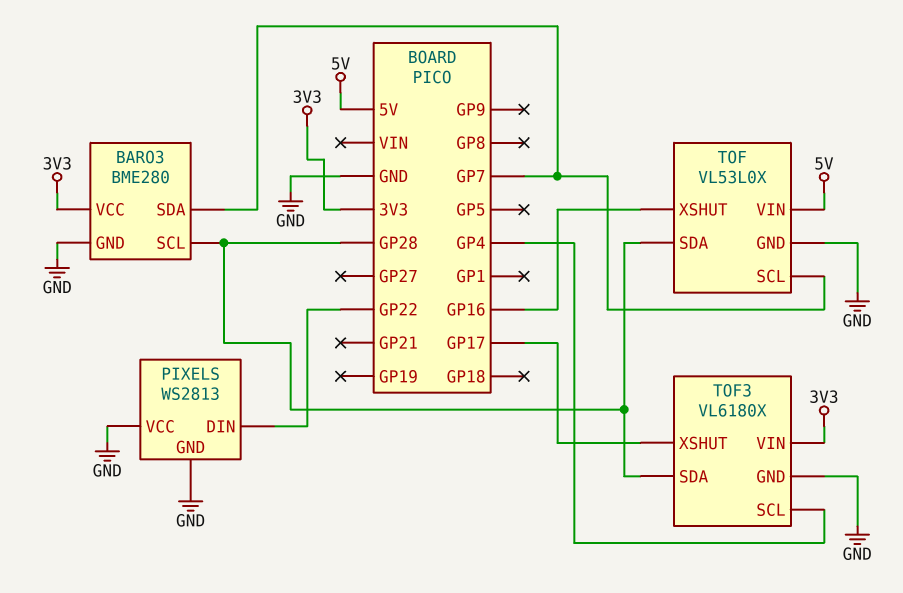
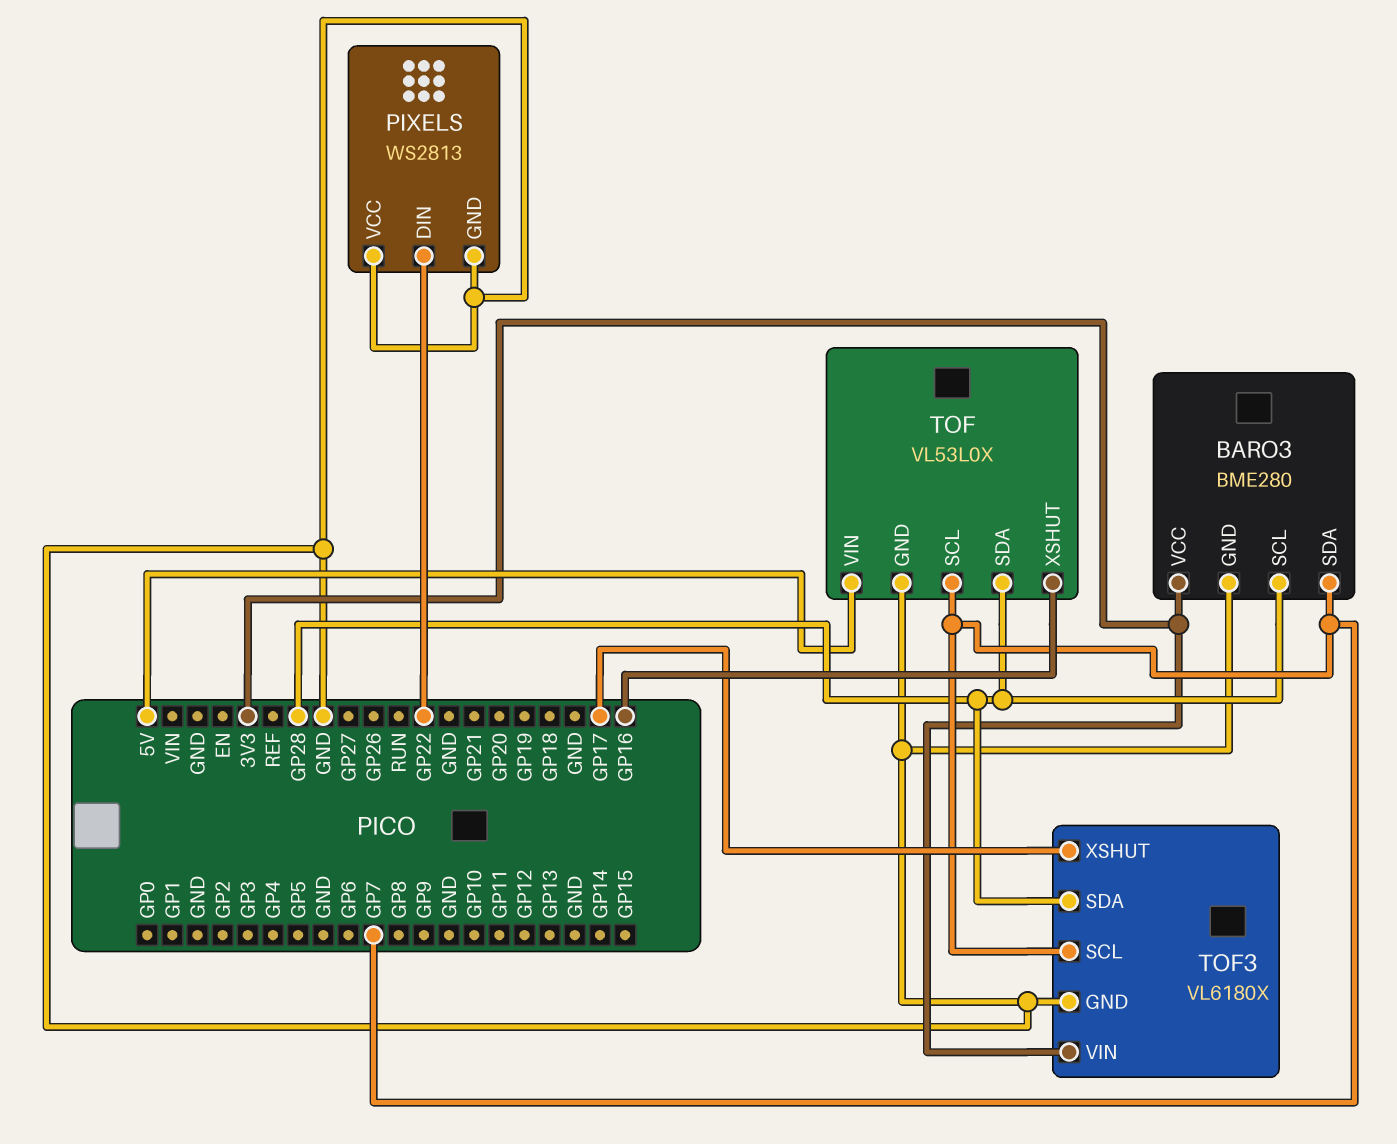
TOF3 pin SCL: GP4 -> GP7

